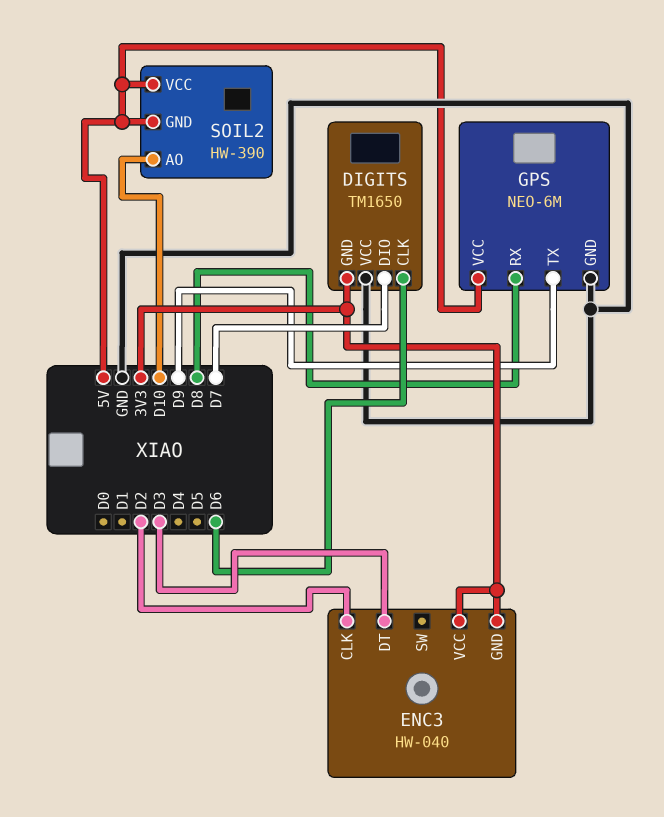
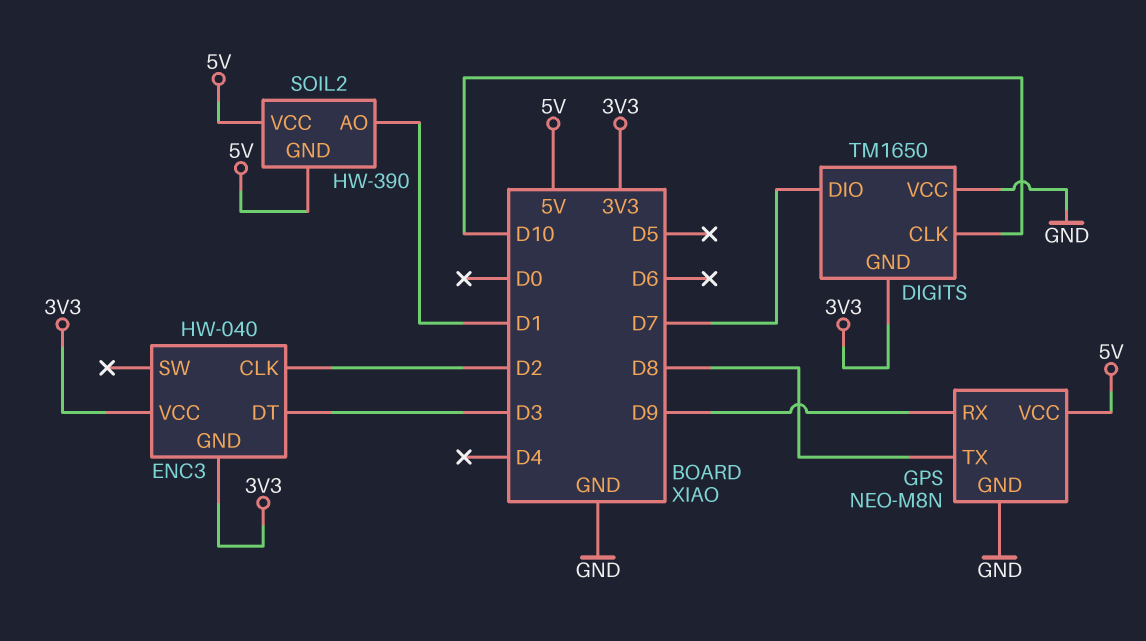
DIGITS pin CLK: D6 -> D10
GPS: NEO-6M -> NEO-M8N
GPS pin RX: D8 -> D9
GPS pin TX: D9 -> D8
SOIL2 pin AO: D10 -> D1

